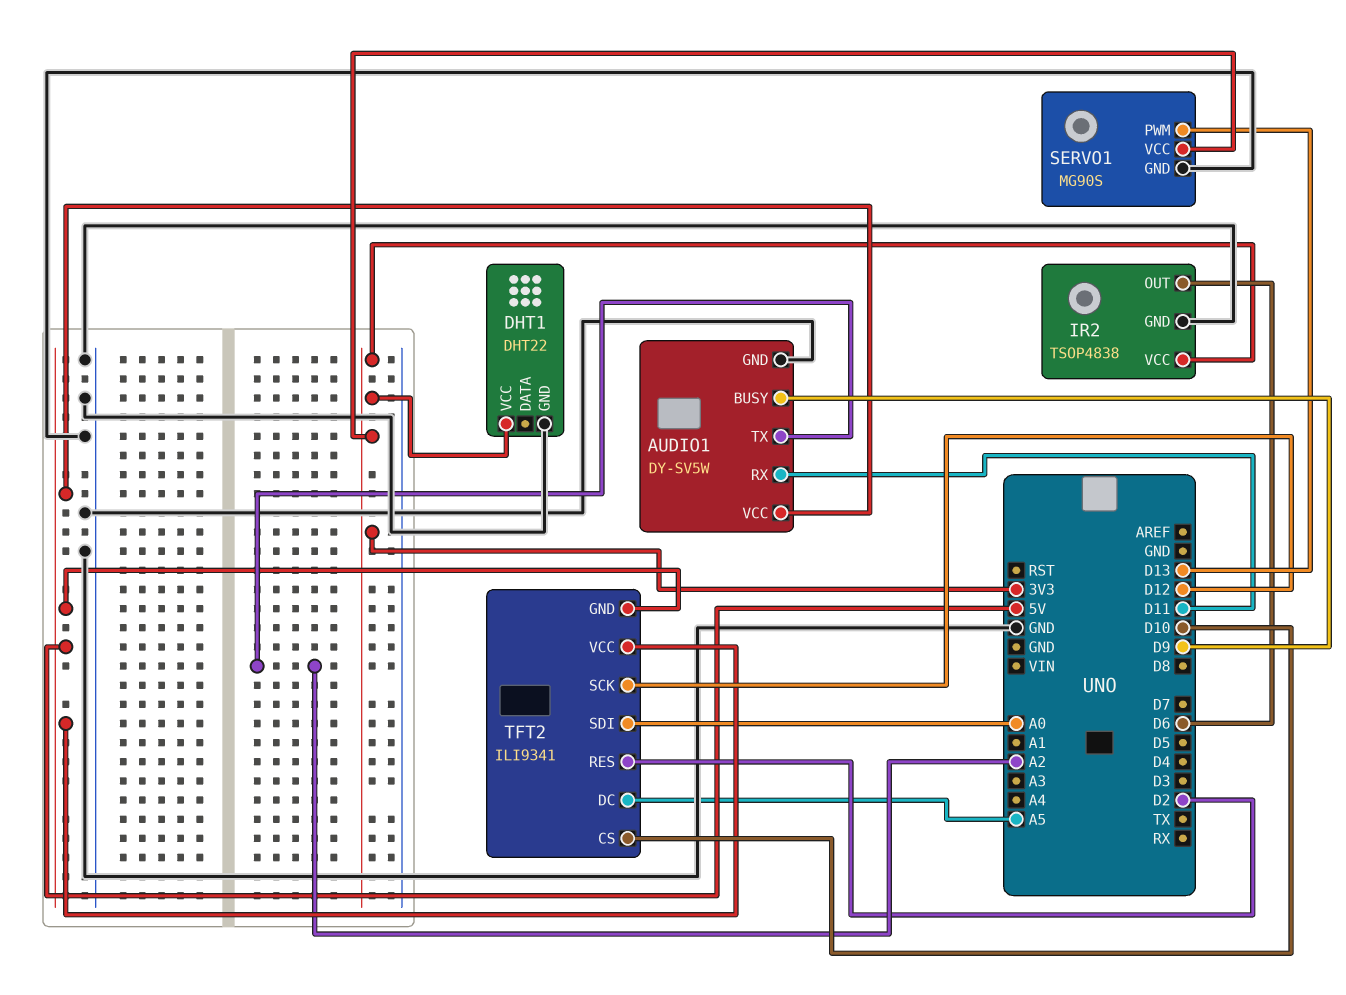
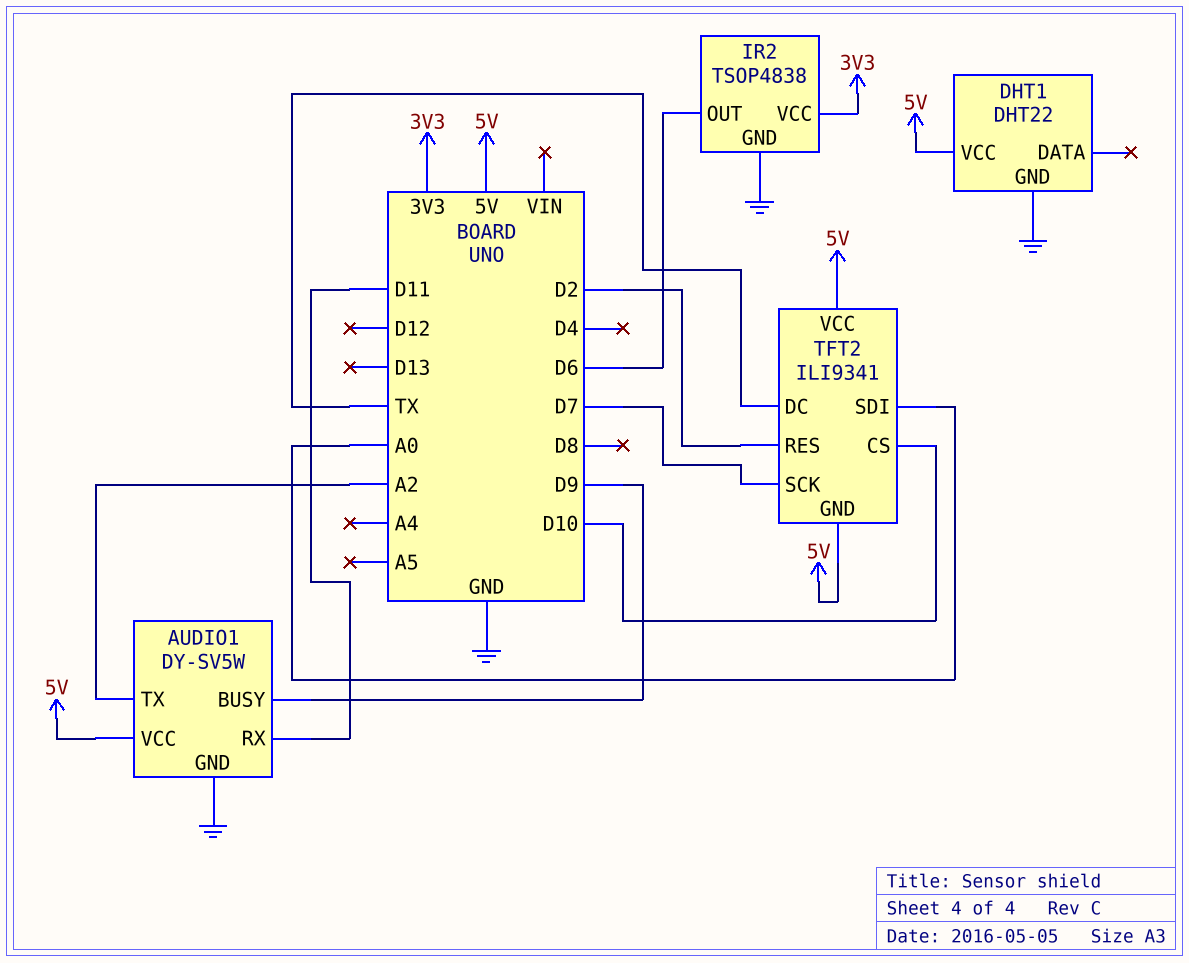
DHT1 pin VCC: 3V3 -> 5V
SERVO1: MG90S -> none
SERVO1 pin GND: GND -> none
SERVO1 pin PWM: D13 -> none
SERVO1 pin VCC: 3V3 -> none
TFT2 pin DC: A5 -> TX
TFT2 pin SCK: D12 -> D7

